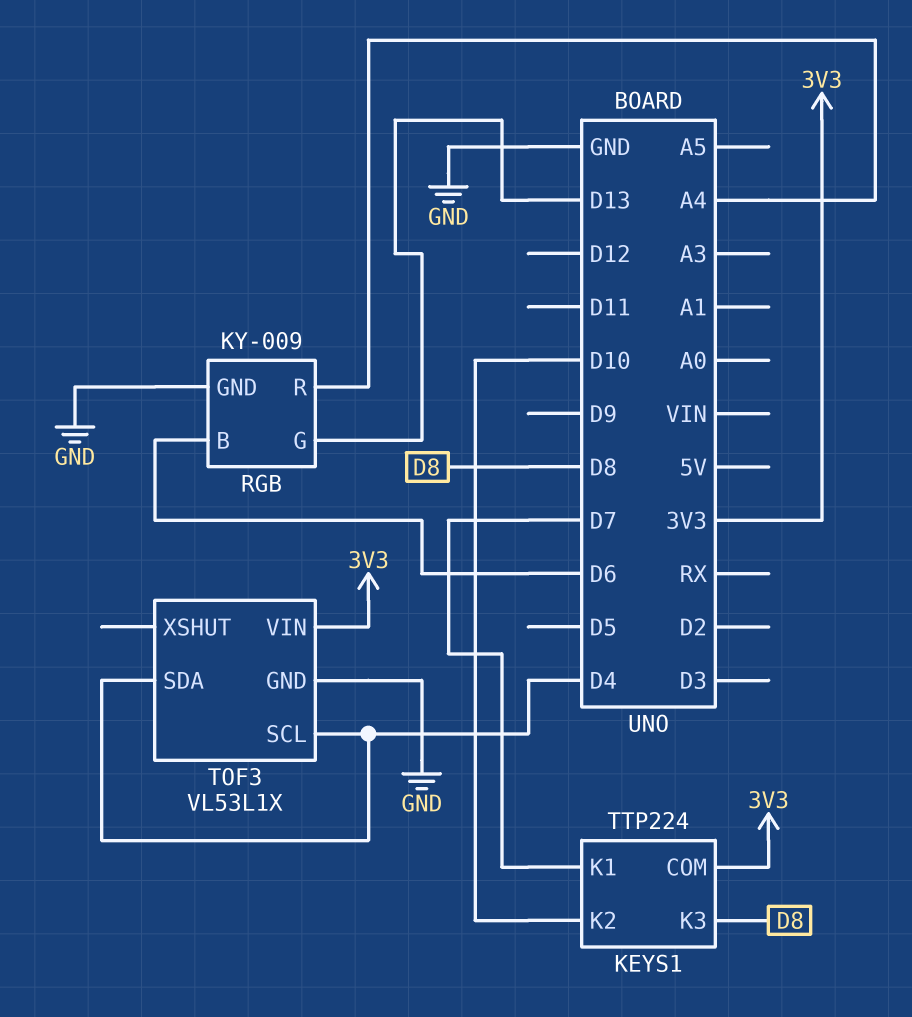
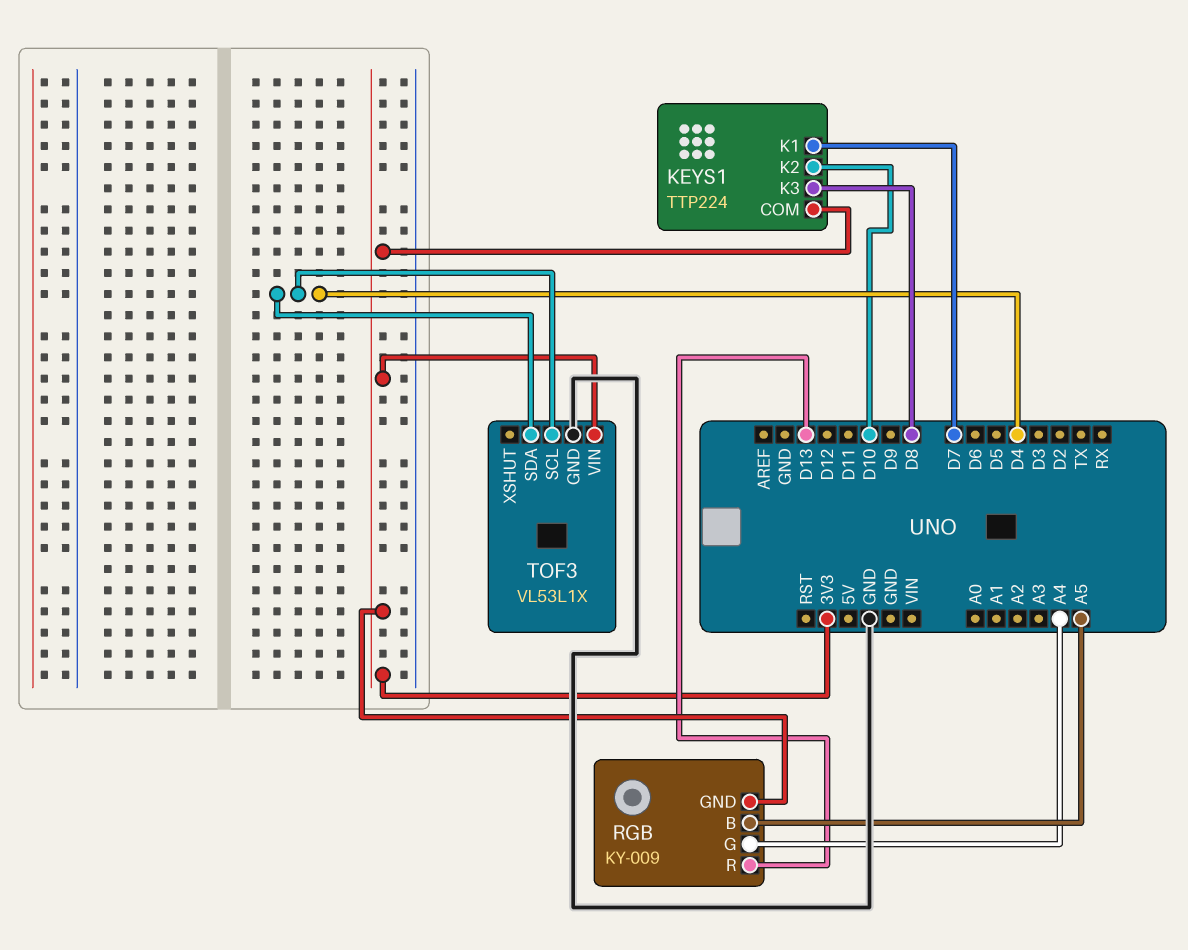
RGB pin B: D6 -> A5
RGB pin G: D13 -> A4
RGB pin GND: GND -> 3V3
RGB pin R: A4 -> D13

